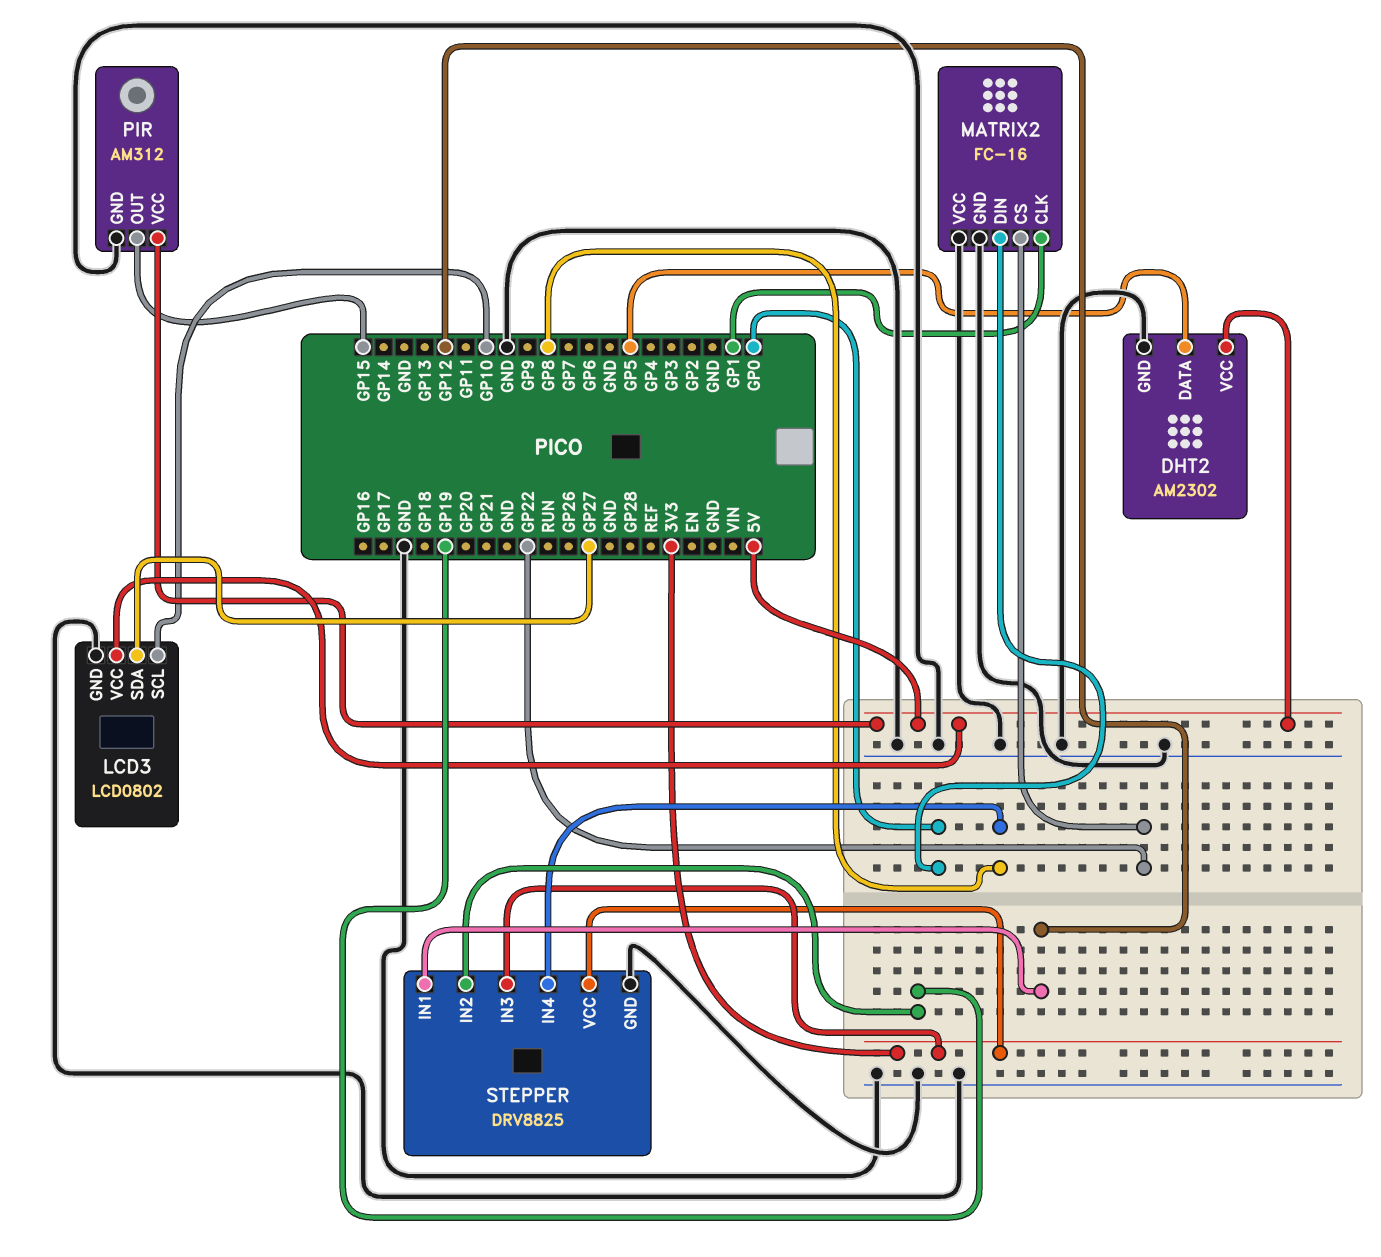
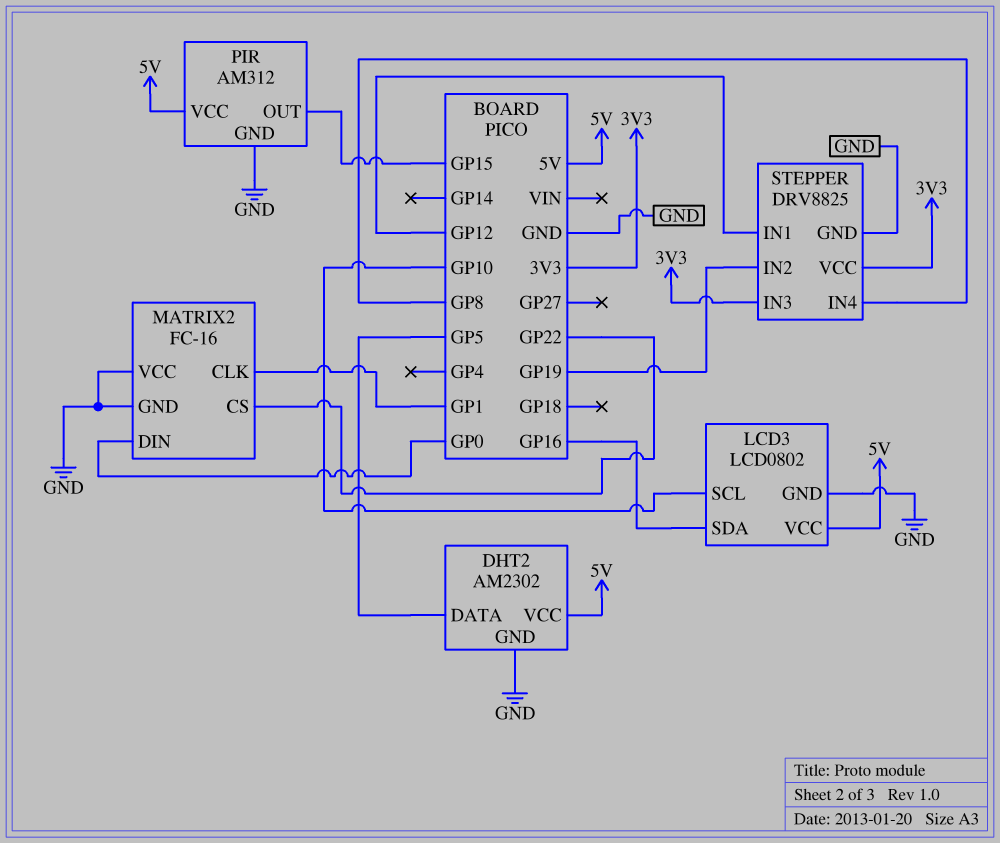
LCD3 pin SDA: GP27 -> GP16

